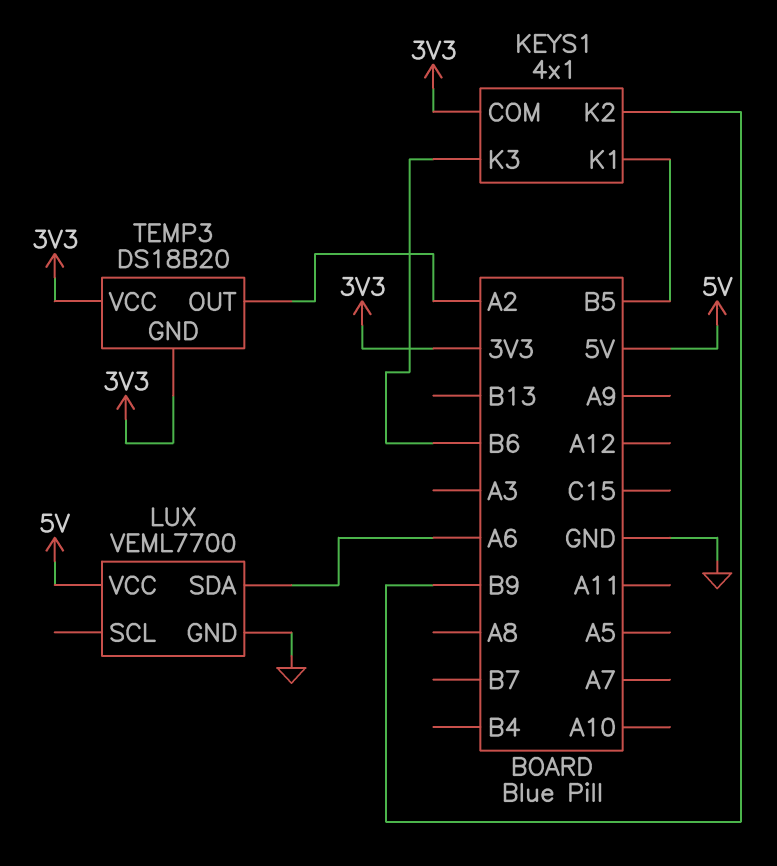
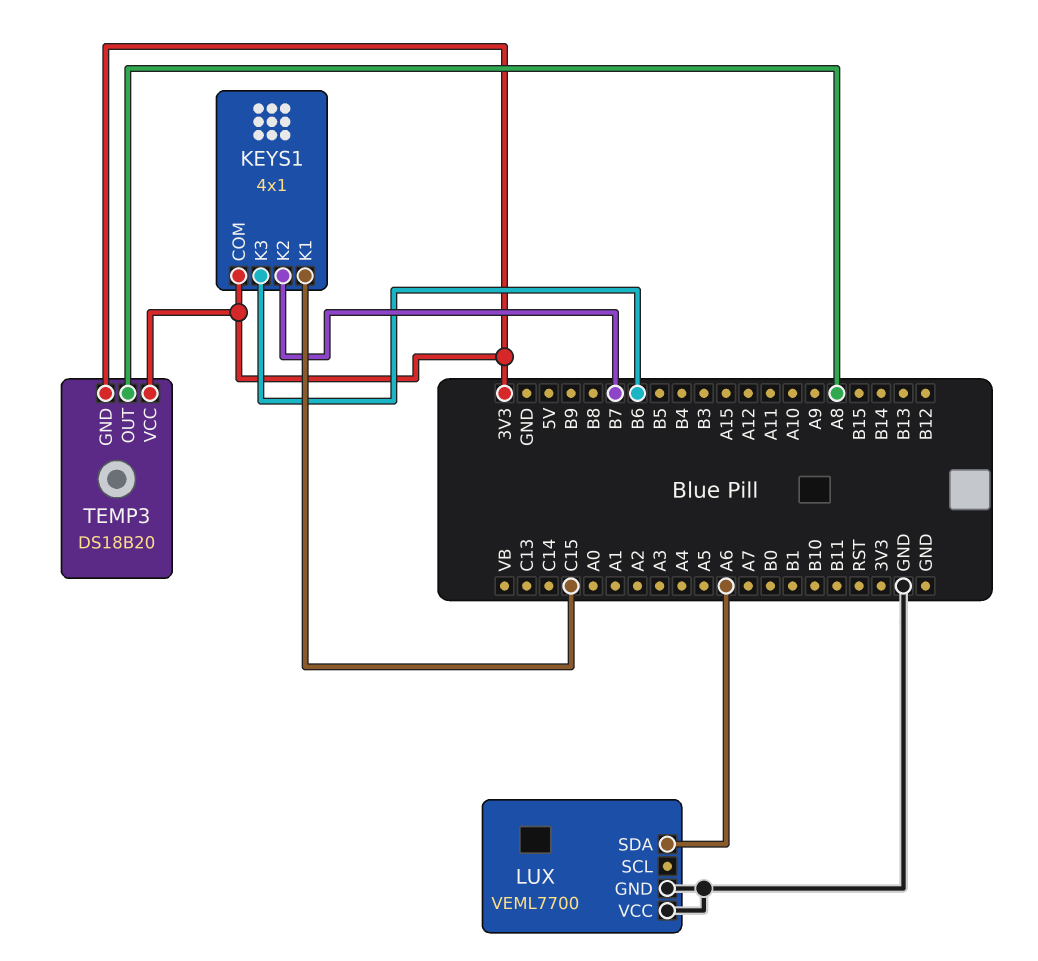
KEYS1 pin K1: B5 -> C15
KEYS1 pin K2: B9 -> B7
LUX pin VCC: 5V -> GND
TEMP3 pin OUT: A2 -> A8

